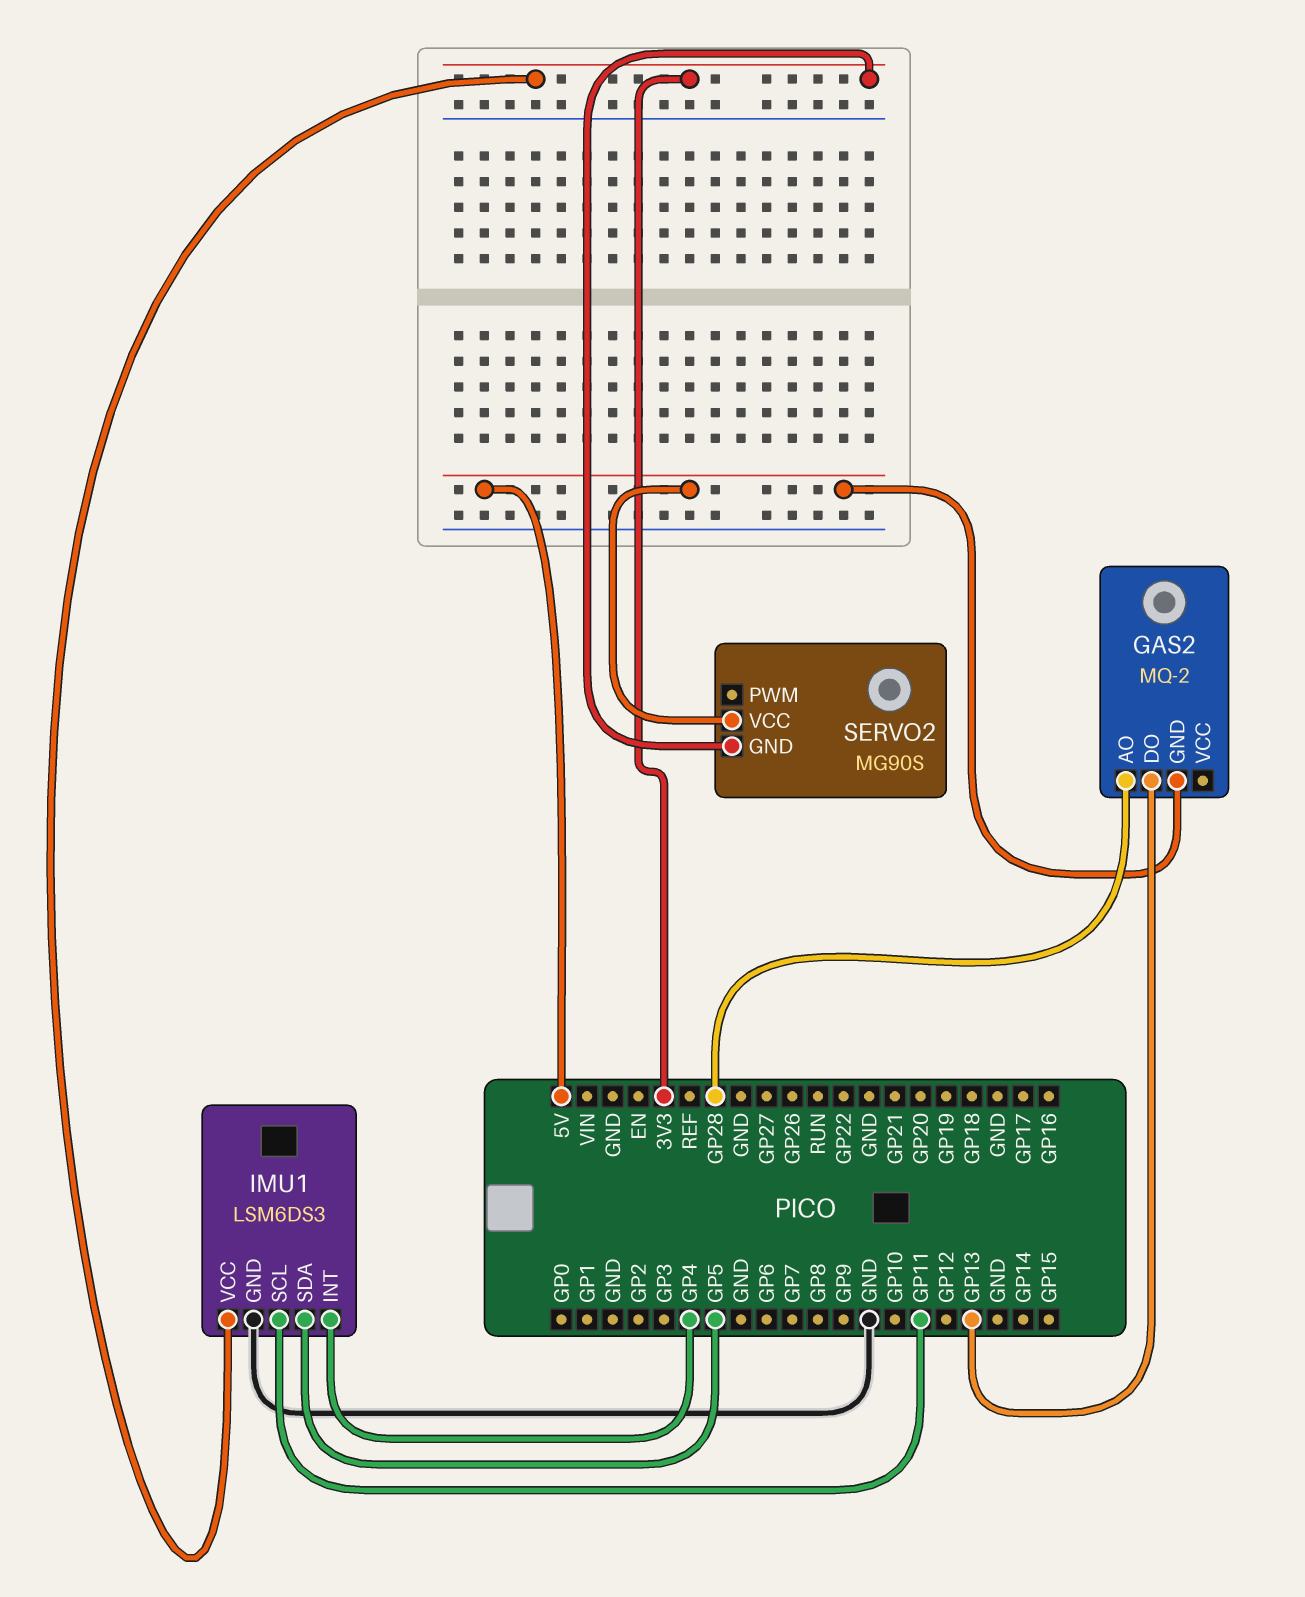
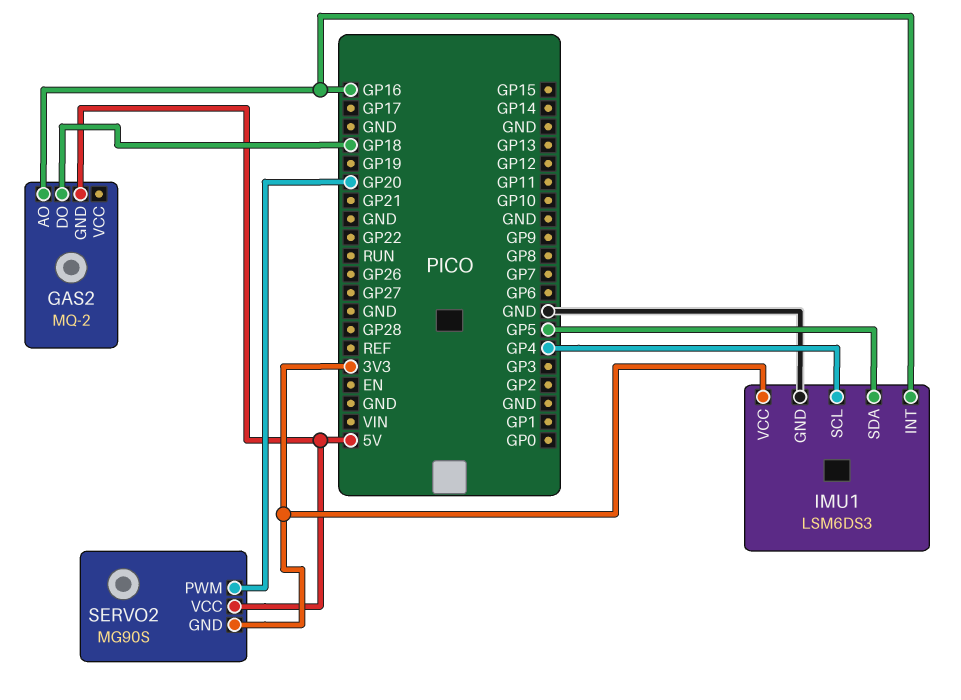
GAS2 pin AO: GP28 -> GP16
GAS2 pin DO: GP13 -> GP18
IMU1 pin INT: GP4 -> GP16
IMU1 pin SCL: GP11 -> GP4
SERVO2 pin PWM: none -> GP20

